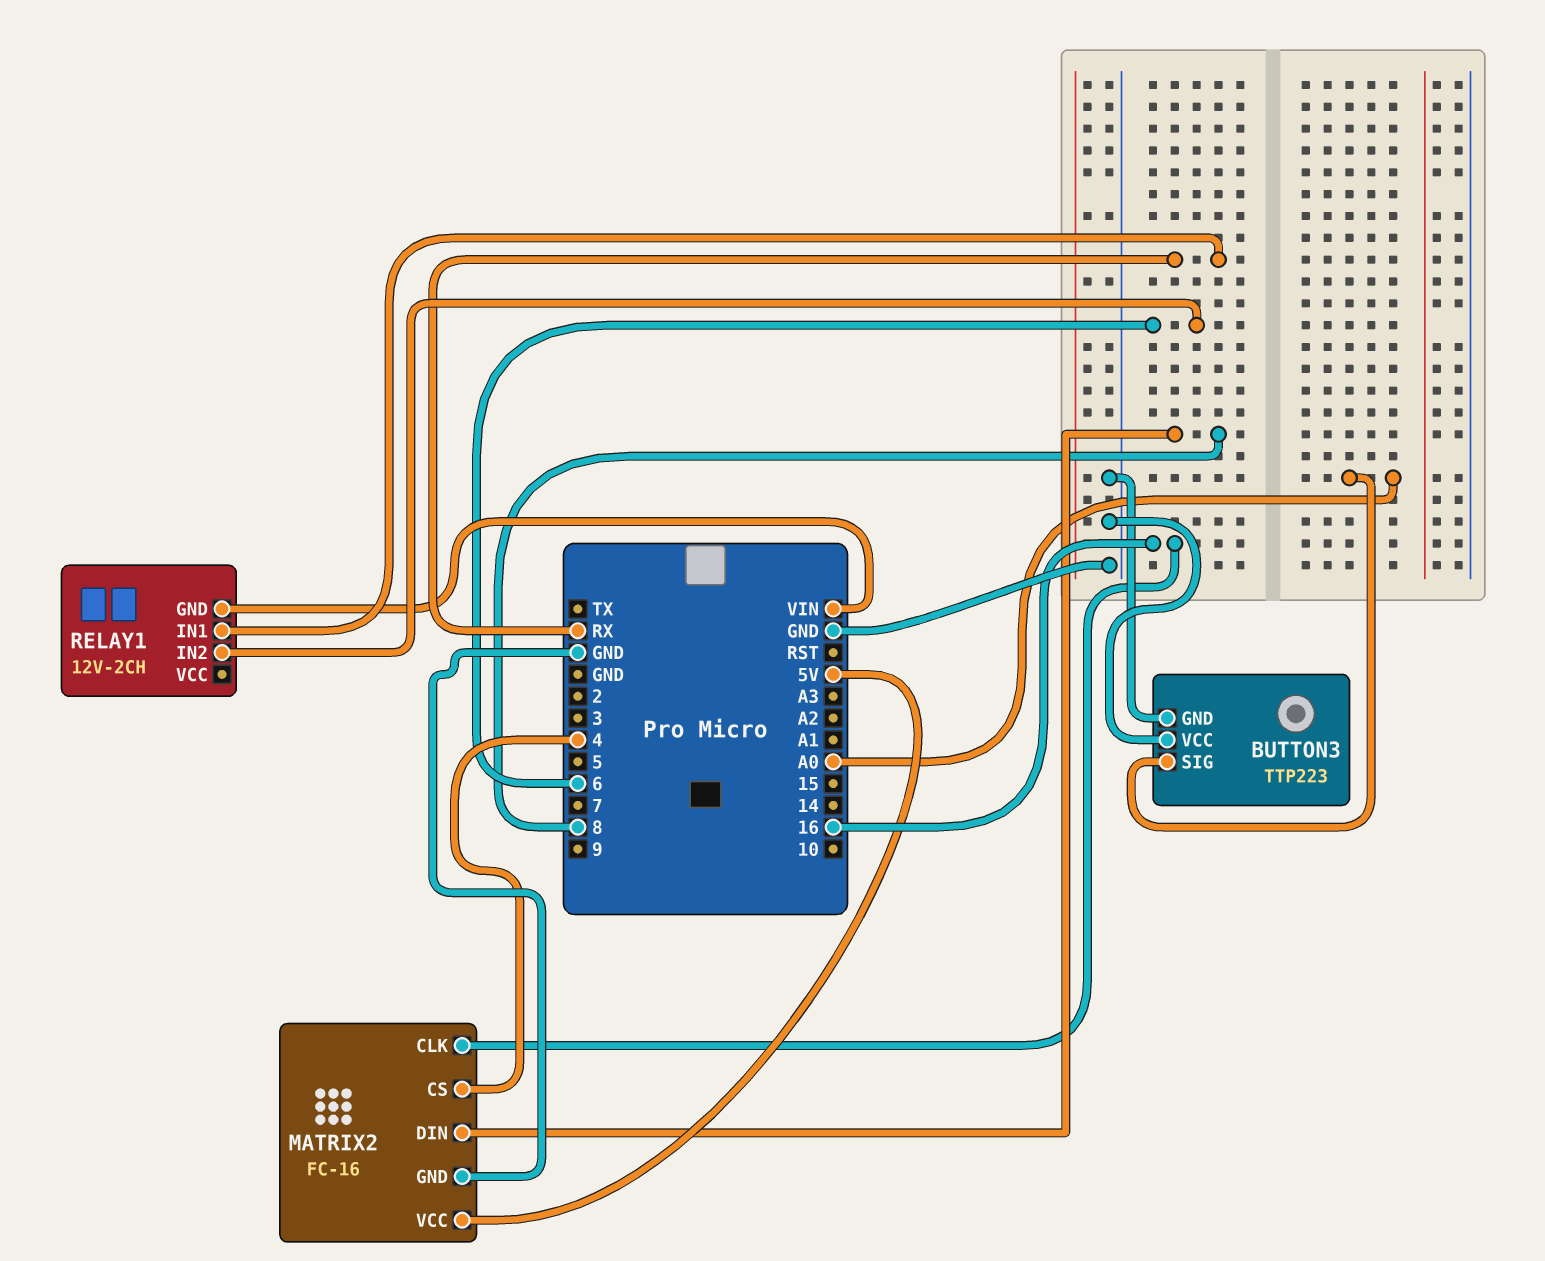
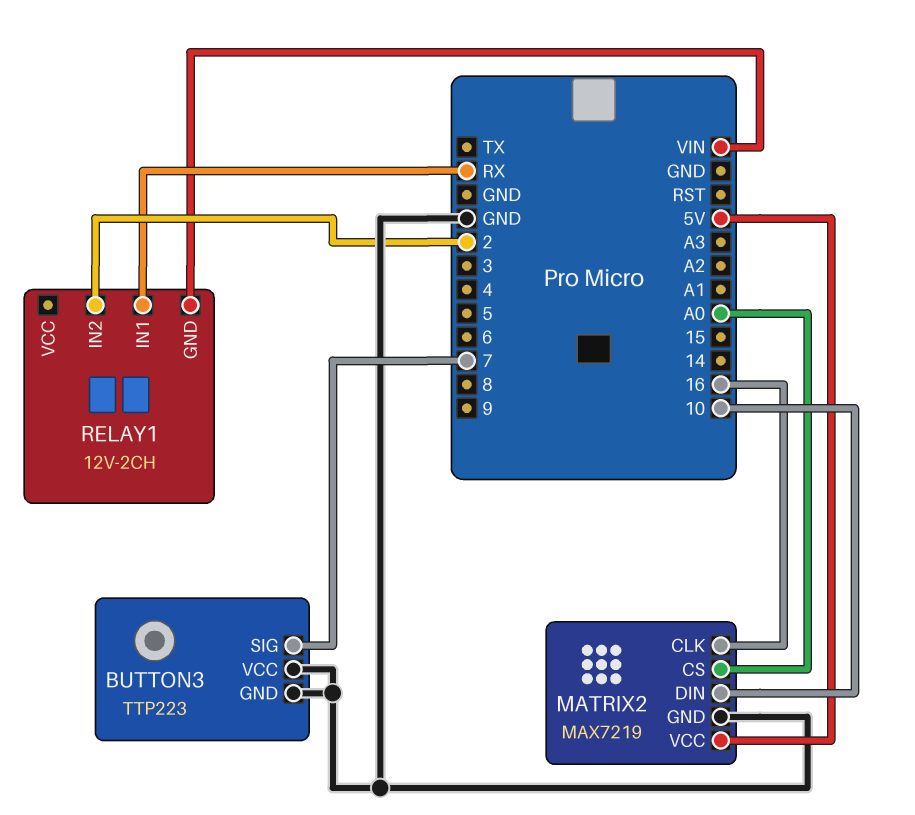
BUTTON3 pin SIG: A0 -> 7
MATRIX2: FC-16 -> MAX7219
MATRIX2 pin CS: 4 -> A0
MATRIX2 pin DIN: 8 -> 10
RELAY1 pin IN2: 6 -> 2

